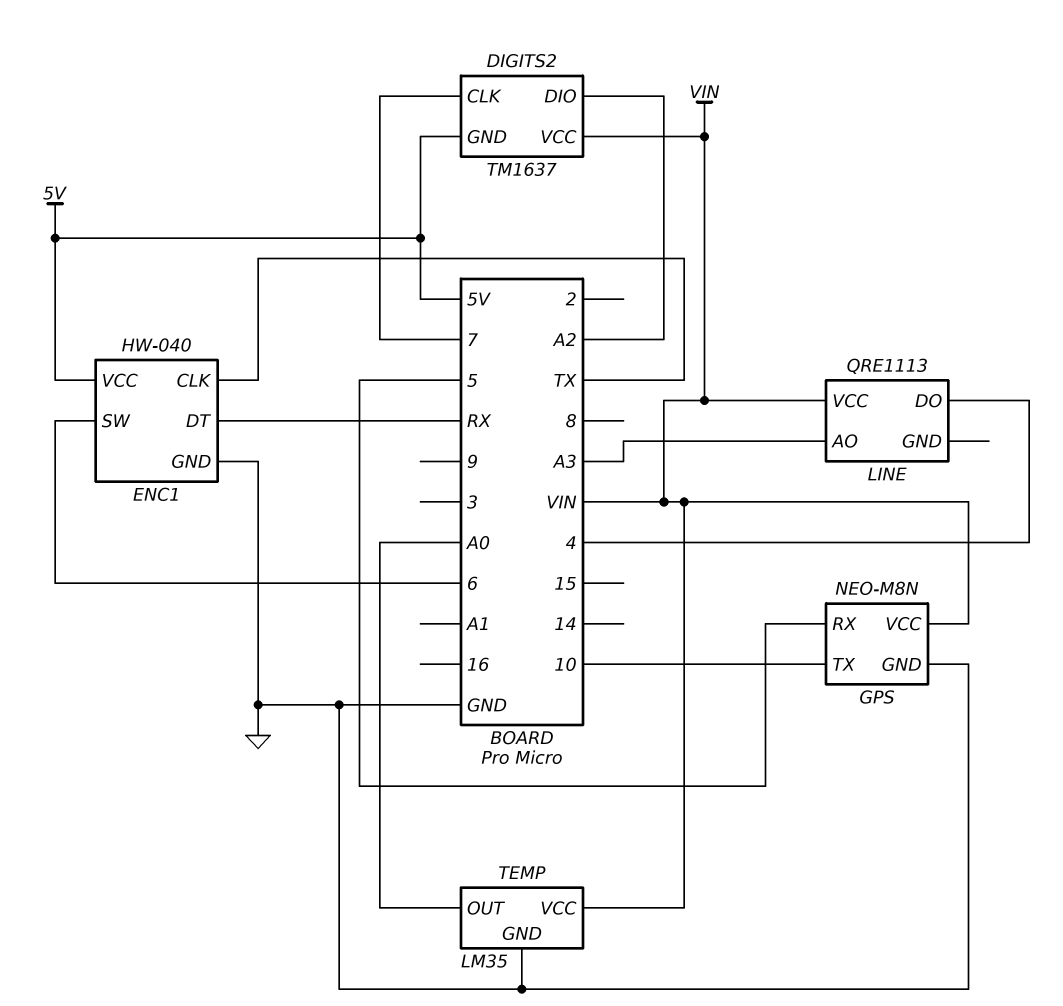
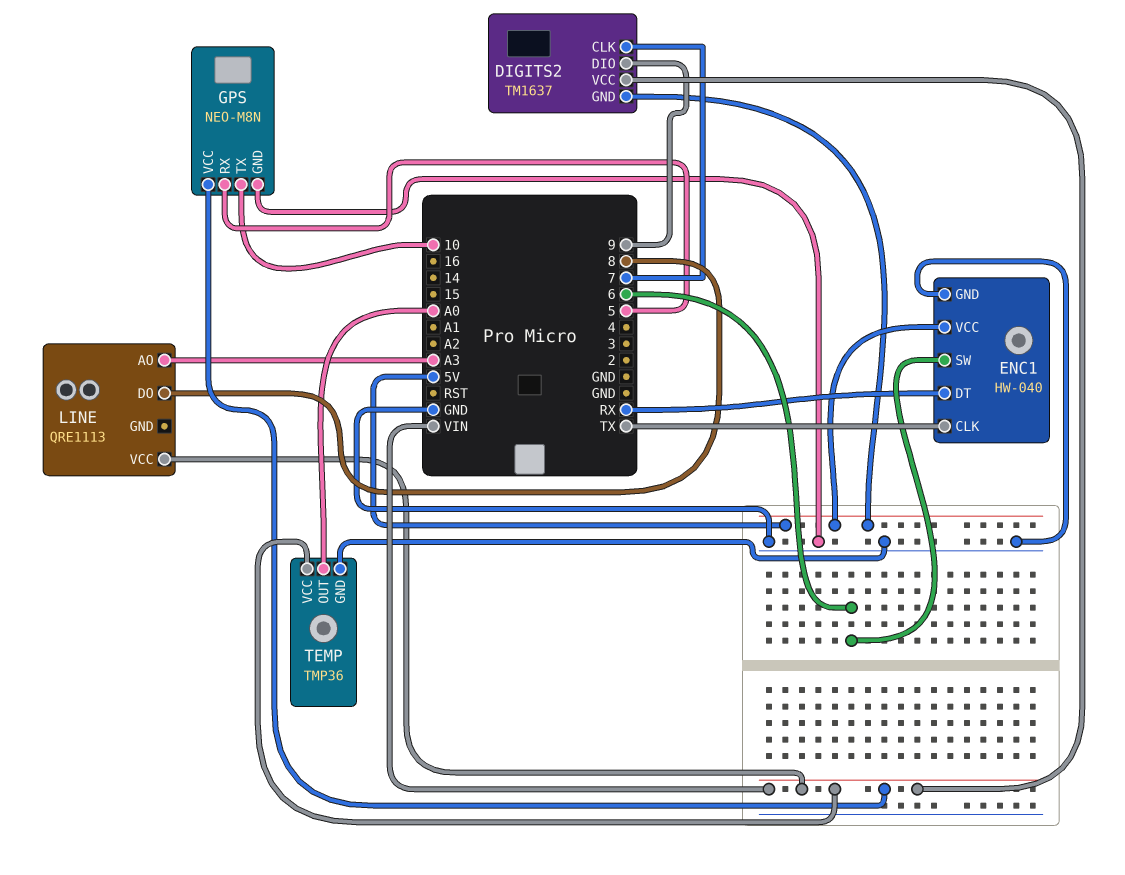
DIGITS2 pin DIO: A2 -> 9
LINE pin DO: 4 -> 8
TEMP: LM35 -> TMP36

